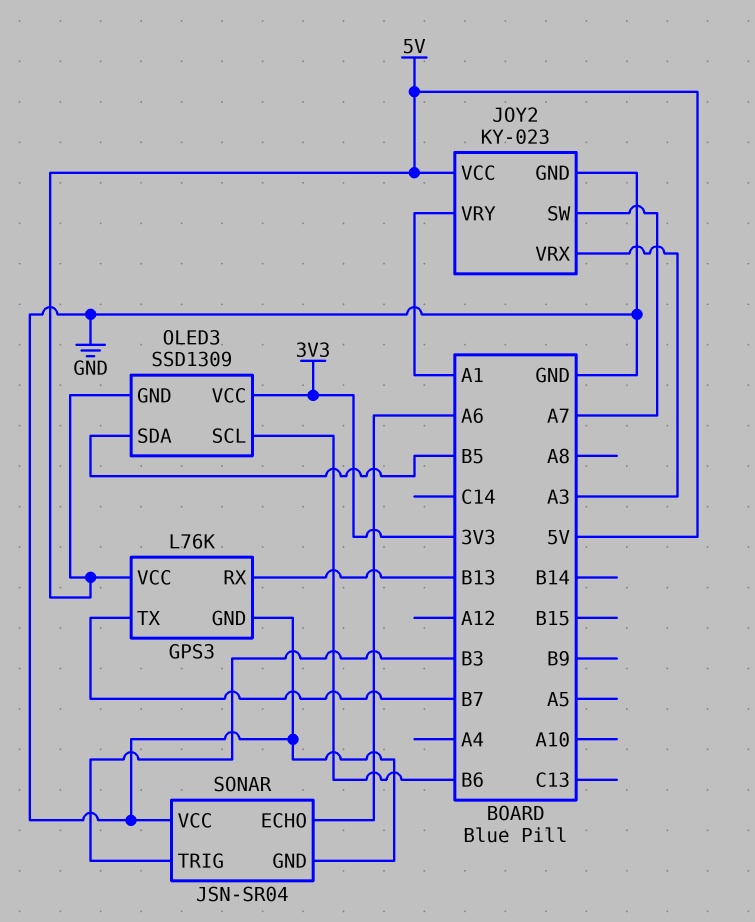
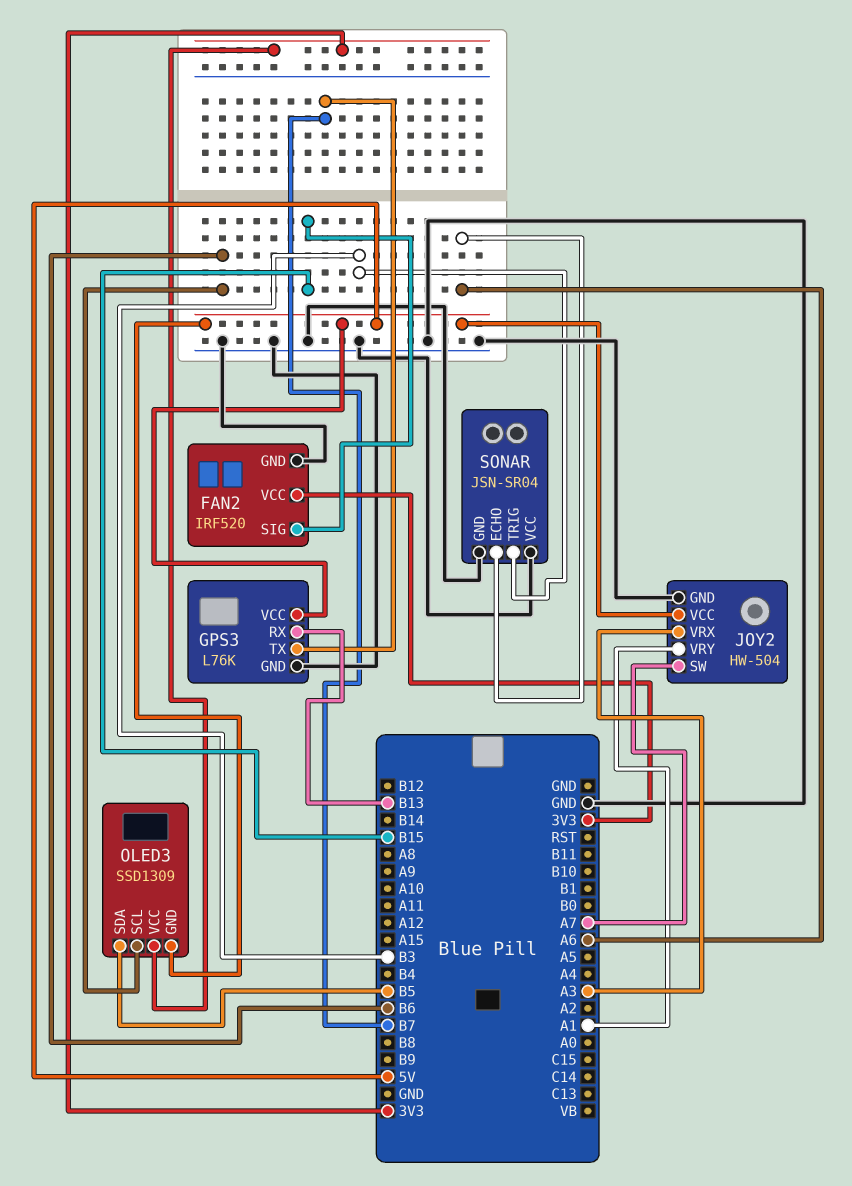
FAN2: none -> IRF520
FAN2 pin GND: none -> GND
FAN2 pin SIG: none -> B15
FAN2 pin VCC: none -> 3V3
JOY2: KY-023 -> HW-504

